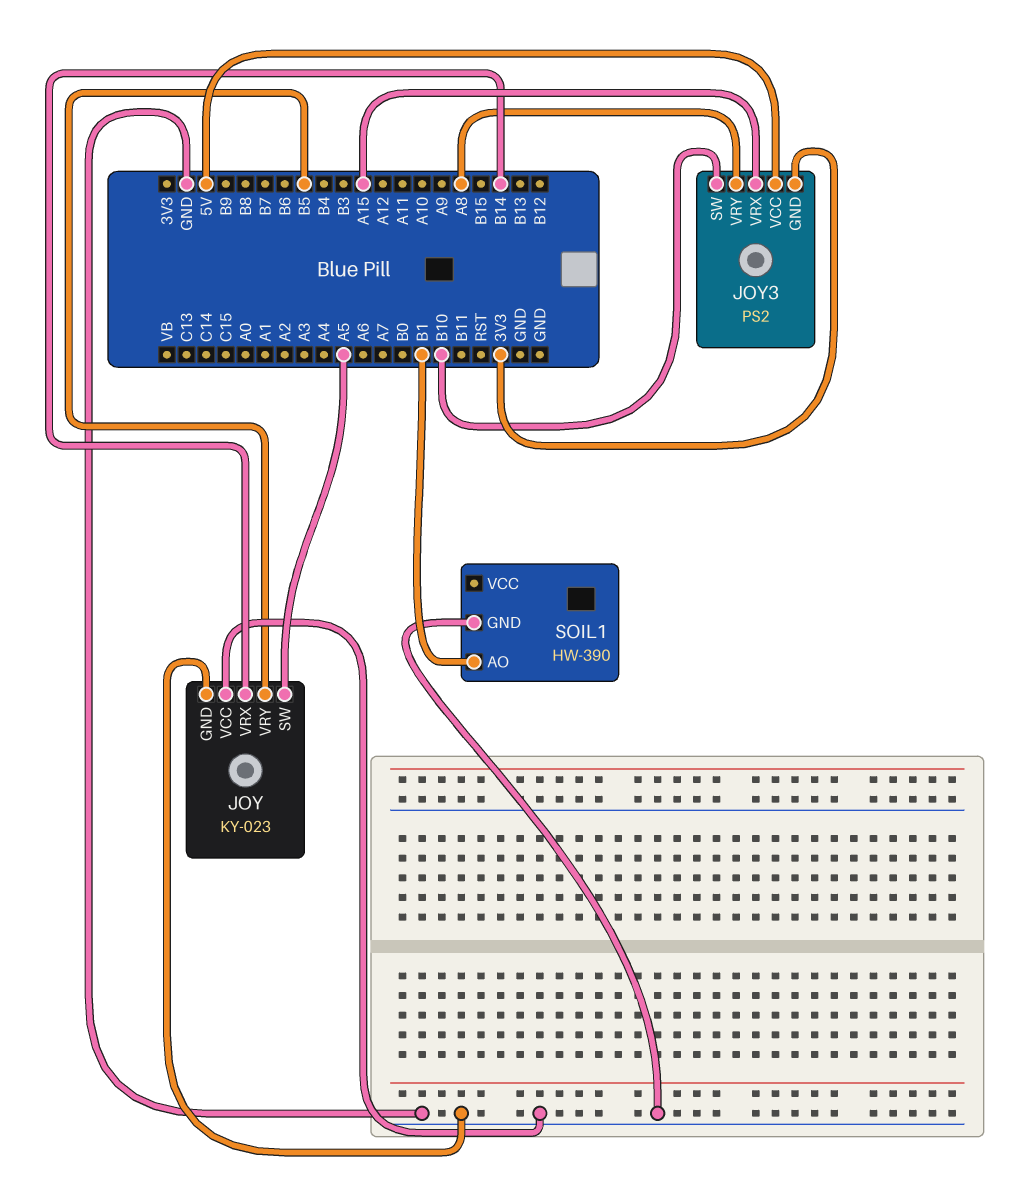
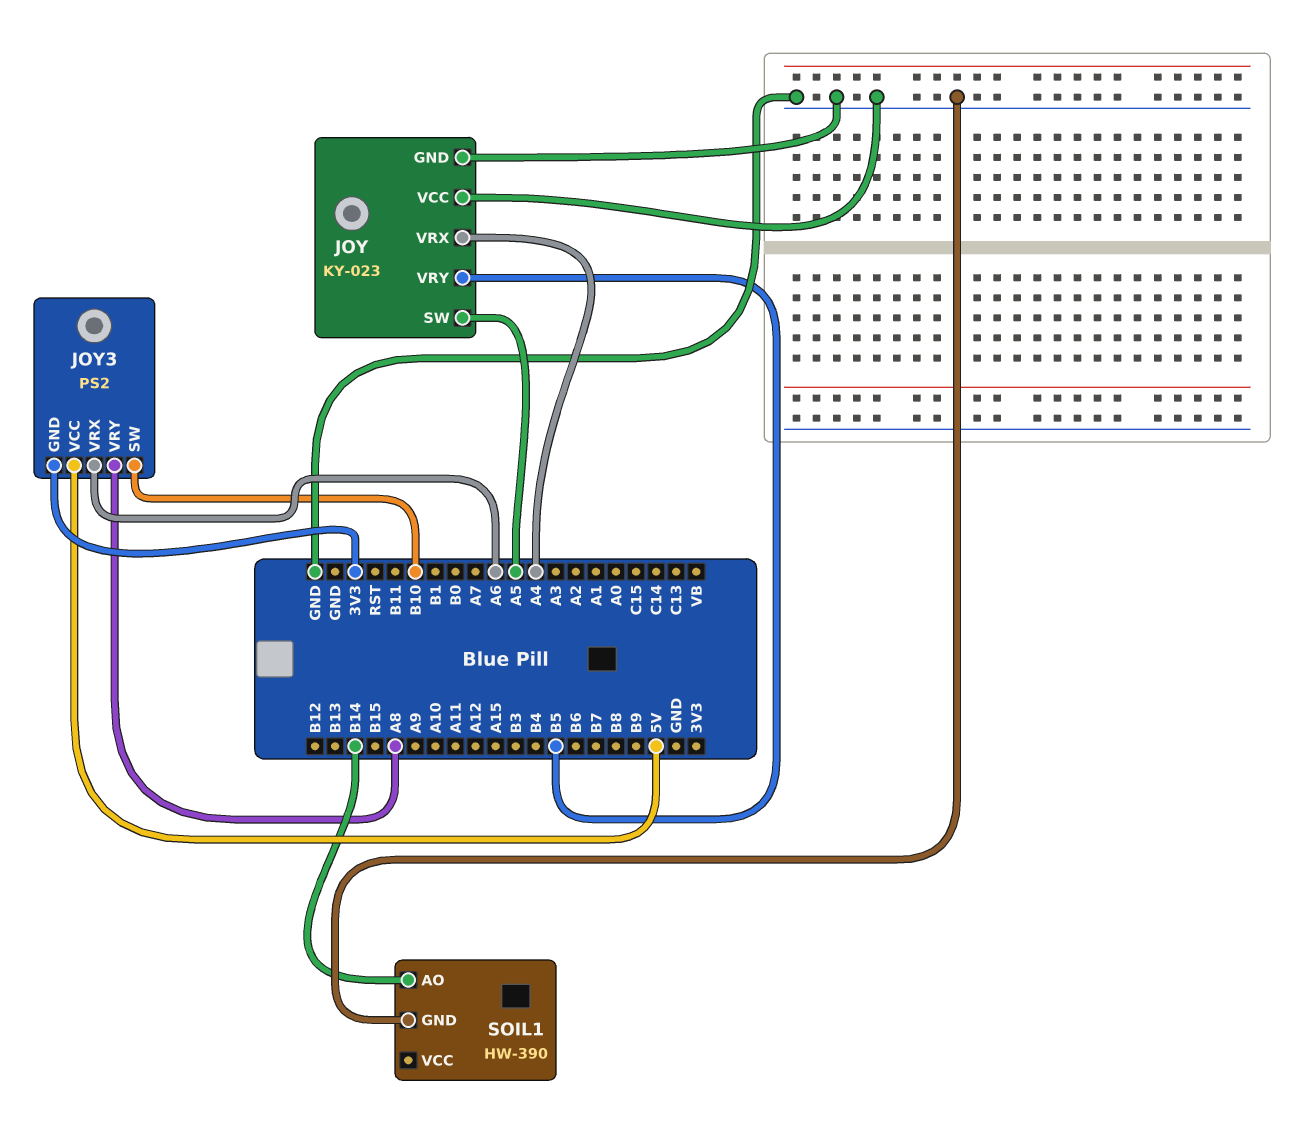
JOY pin VRX: B14 -> A4
JOY3 pin VRX: A15 -> A6
SOIL1 pin AO: B1 -> B14

